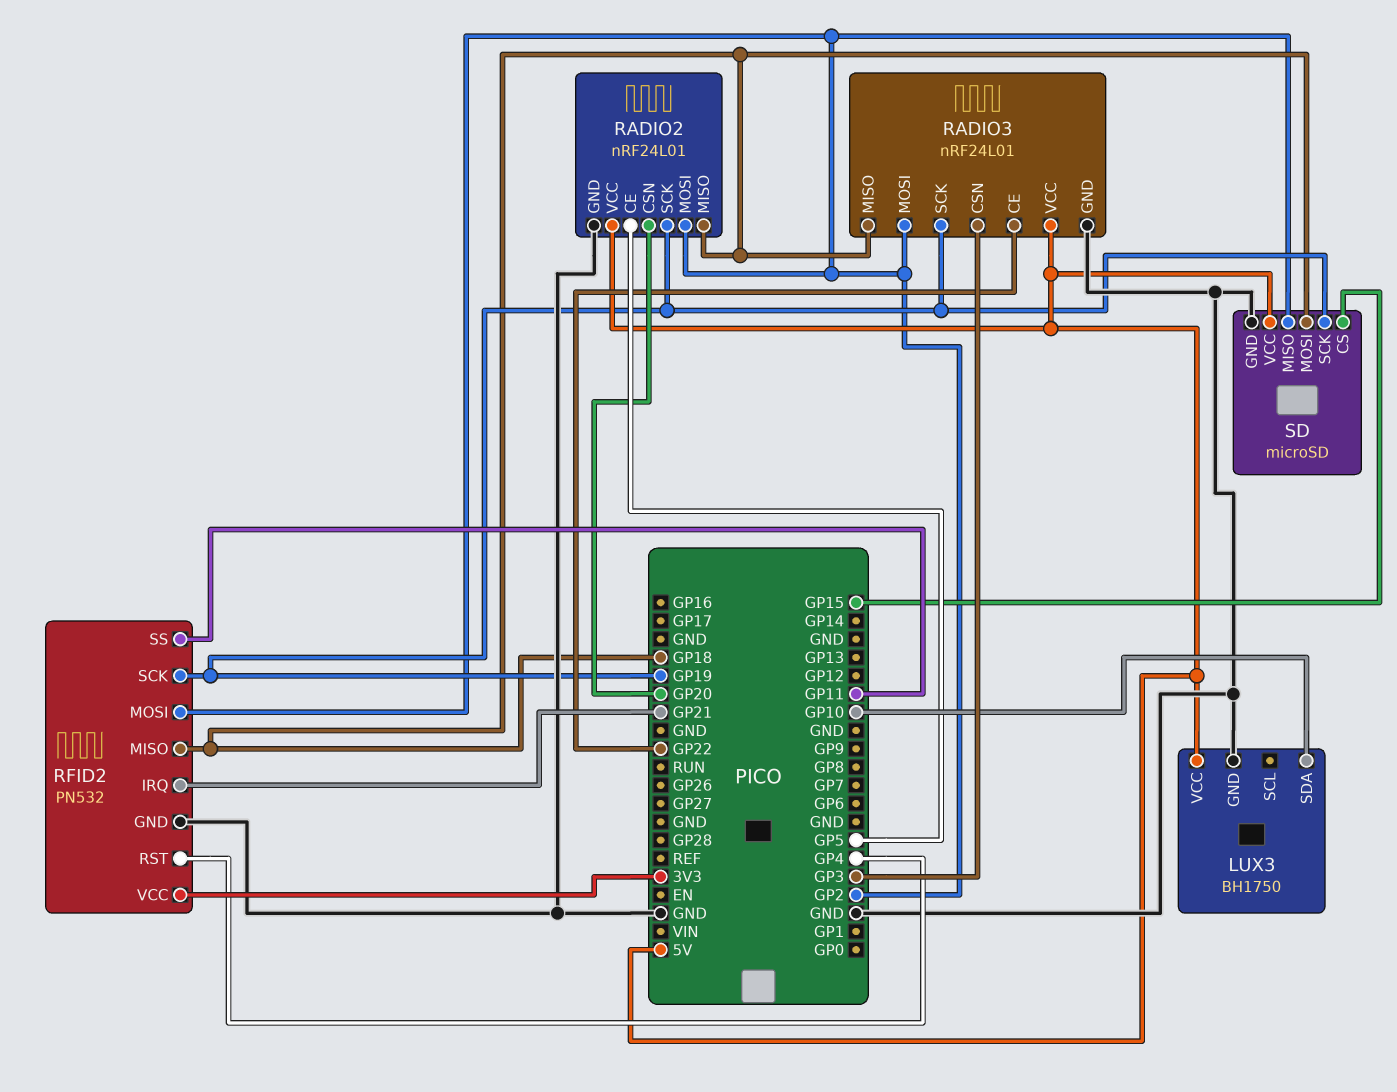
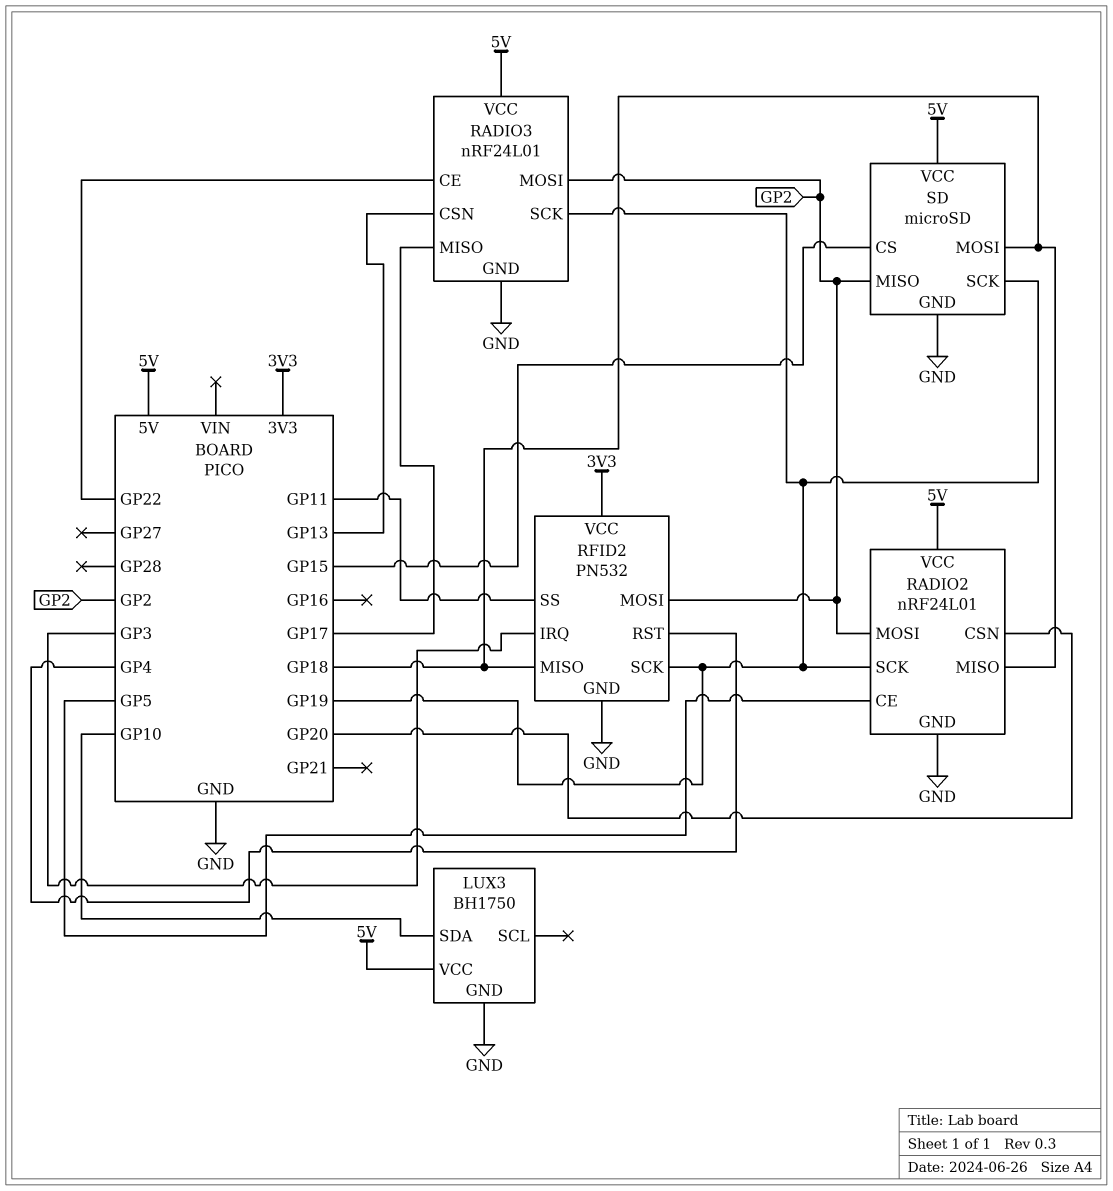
RADIO3 pin CSN: GP3 -> GP13
RADIO3 pin MISO: GP18 -> GP17
RFID2 pin IRQ: GP21 -> GP3

